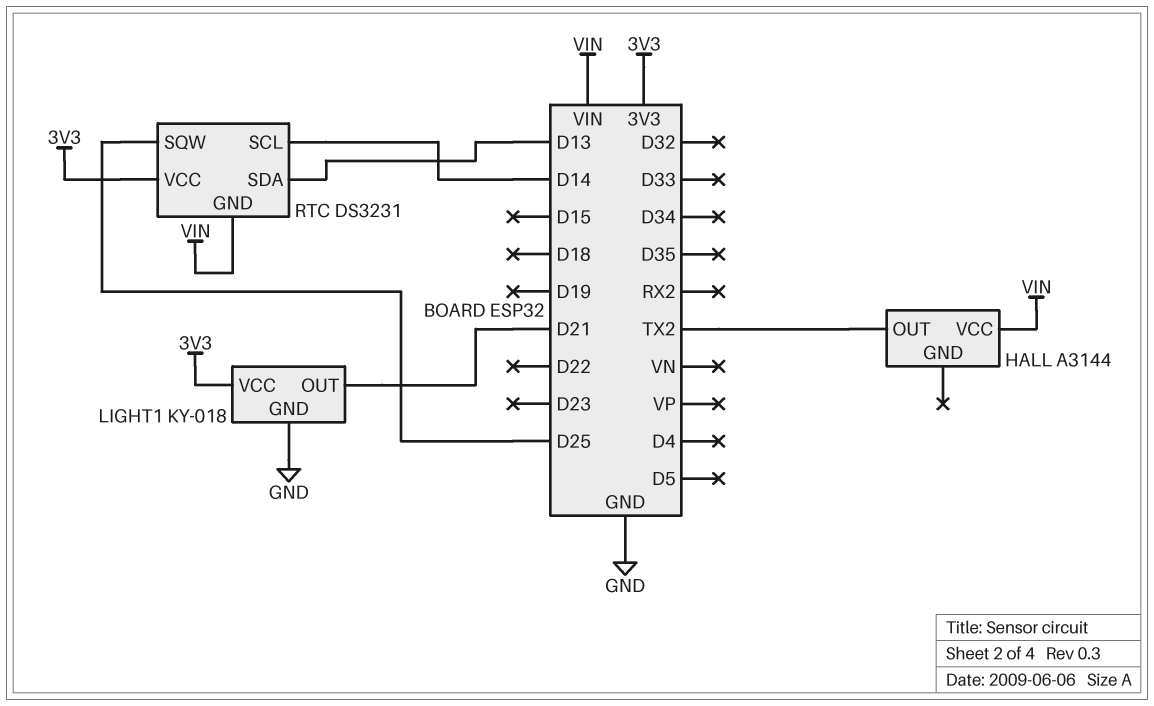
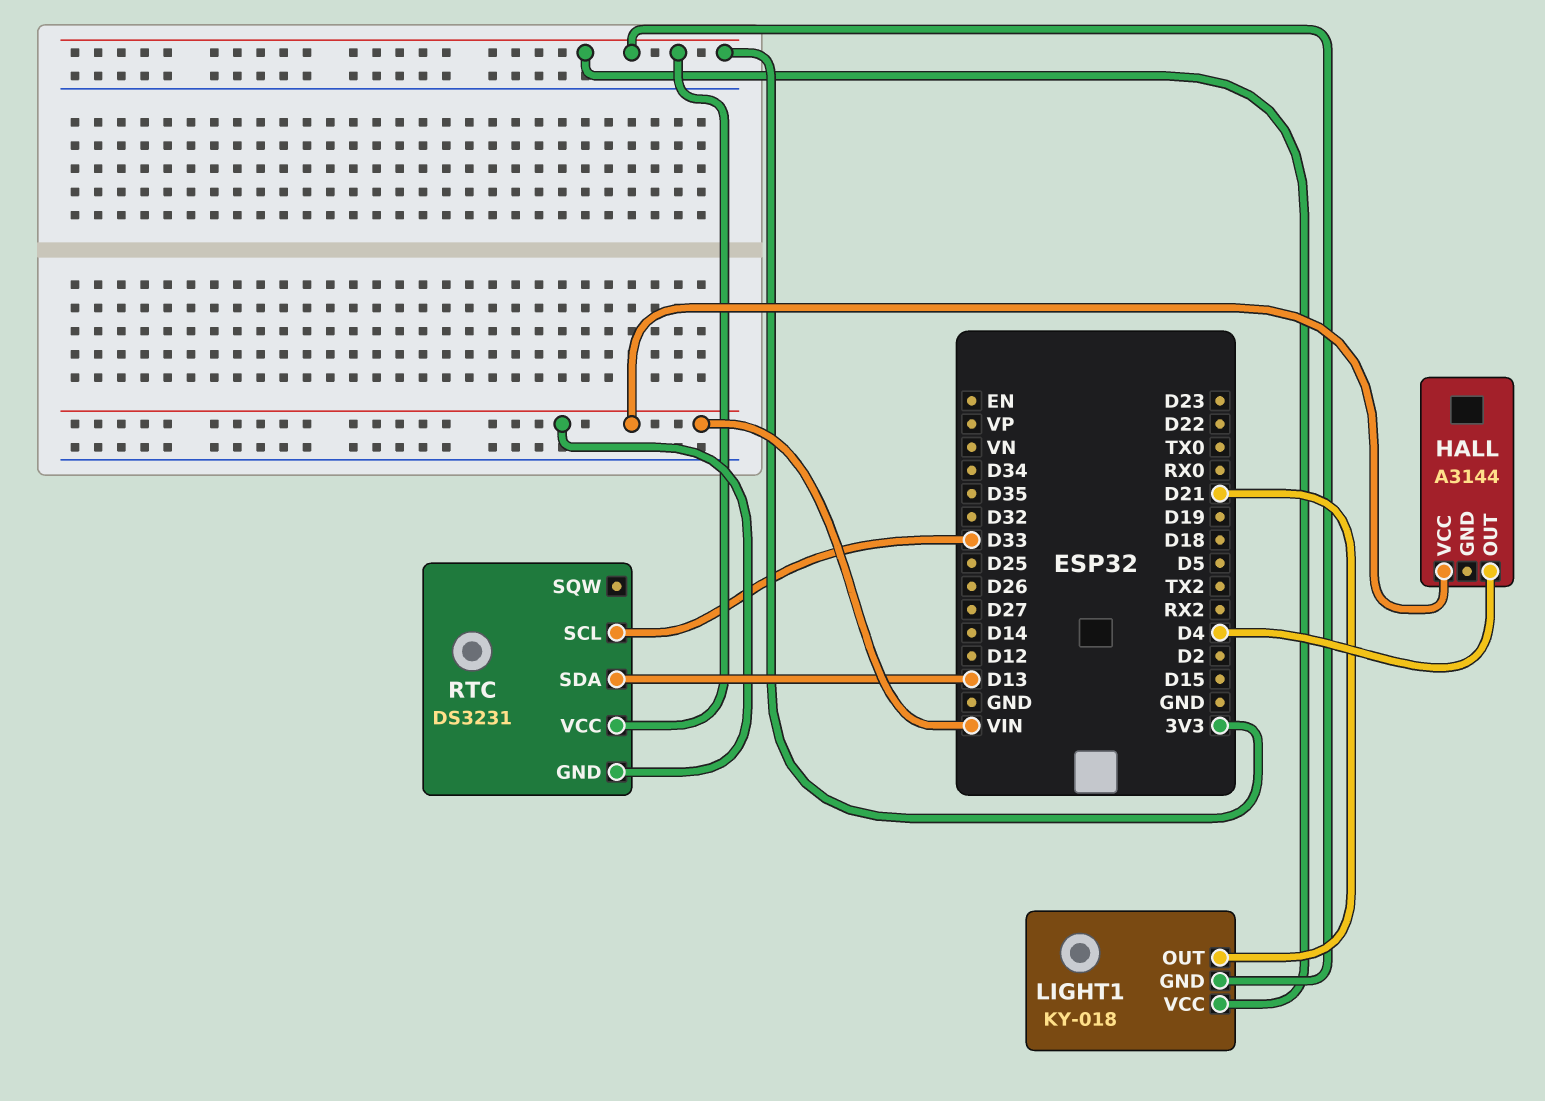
HALL pin OUT: TX2 -> D4
LIGHT1 pin GND: GND -> 3V3
RTC pin SCL: D14 -> D33
RTC pin SQW: D25 -> none

